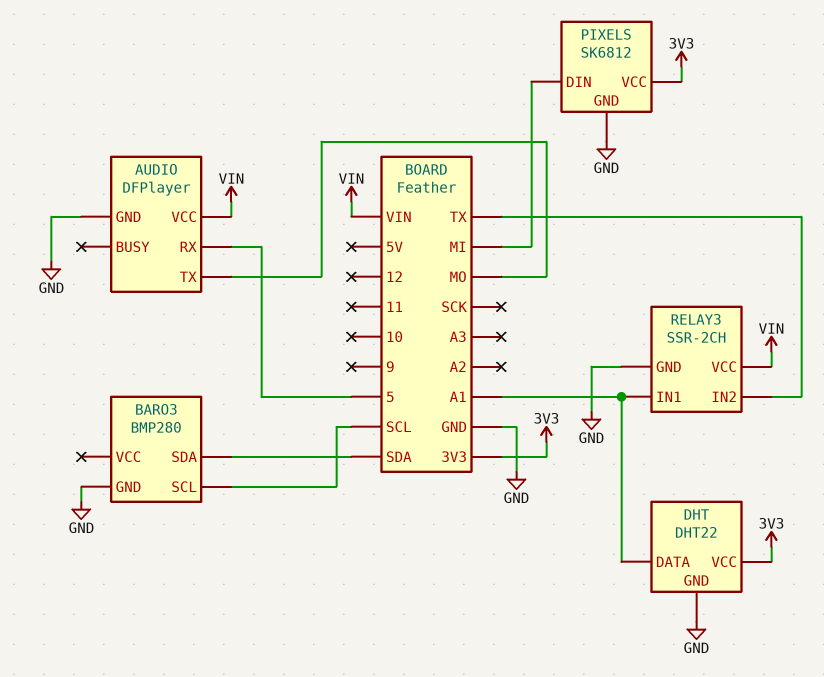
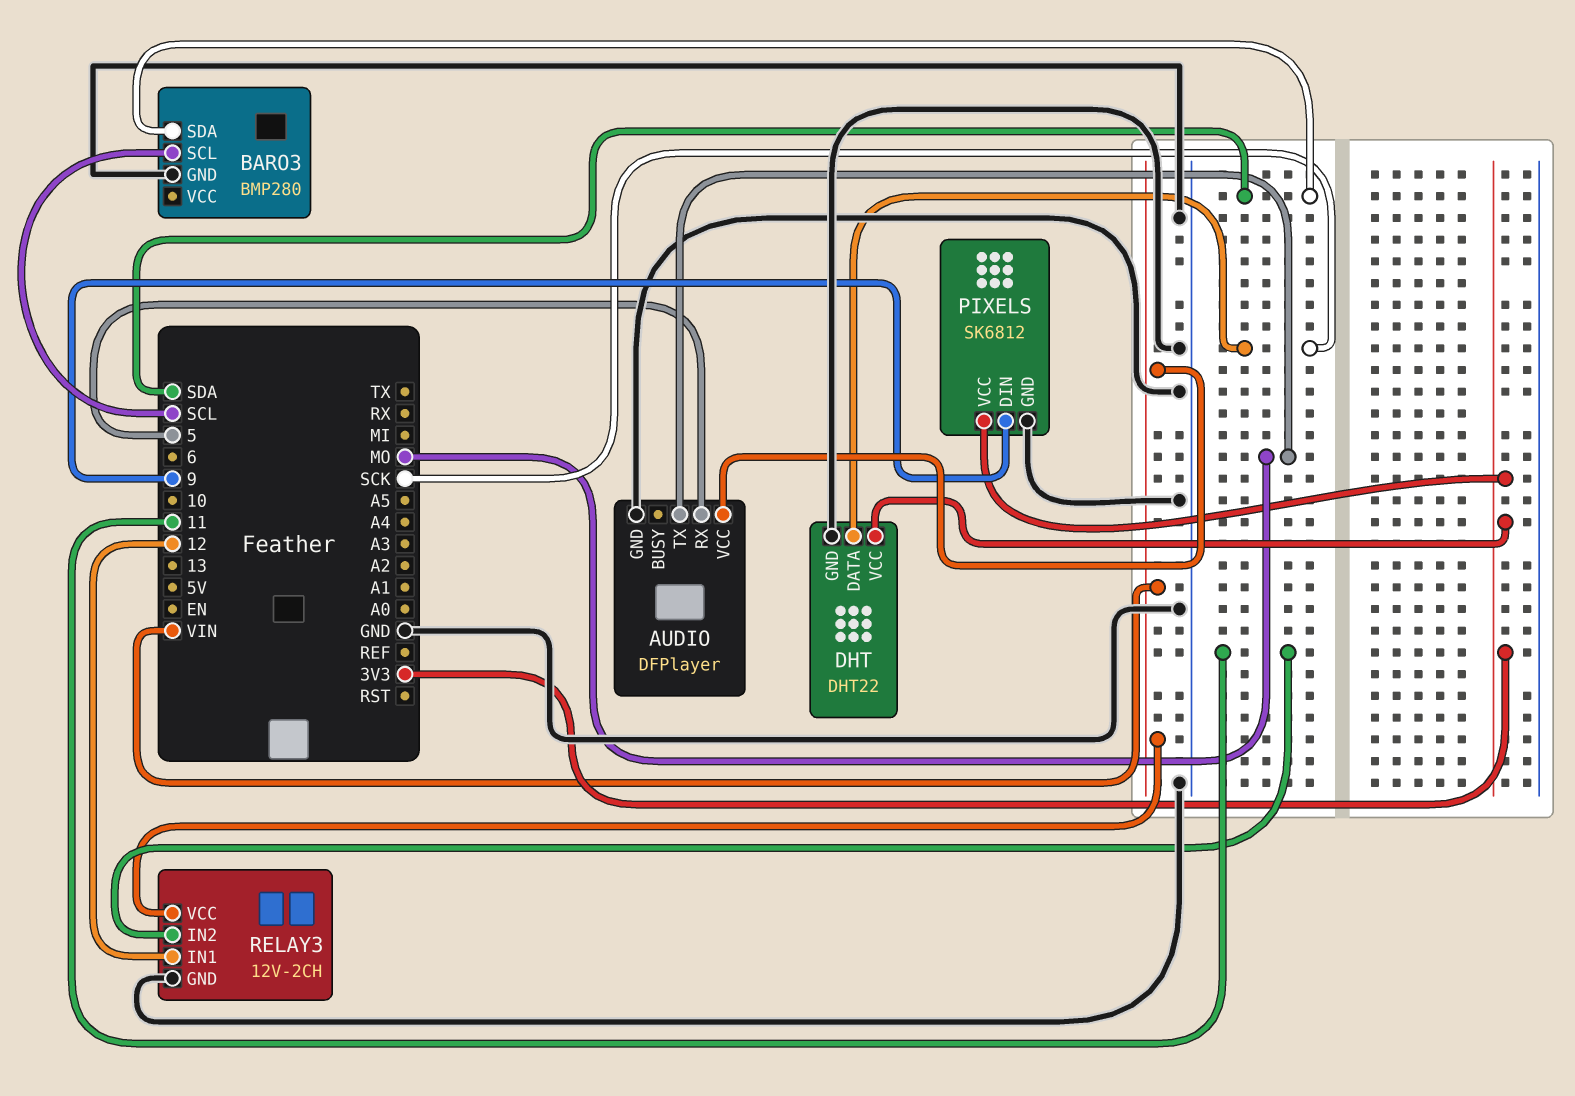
DHT pin DATA: A1 -> SCK
PIXELS pin DIN: MI -> 9
RELAY3: SSR-2CH -> 12V-2CH
RELAY3 pin IN1: A1 -> 12
RELAY3 pin IN2: TX -> 11

